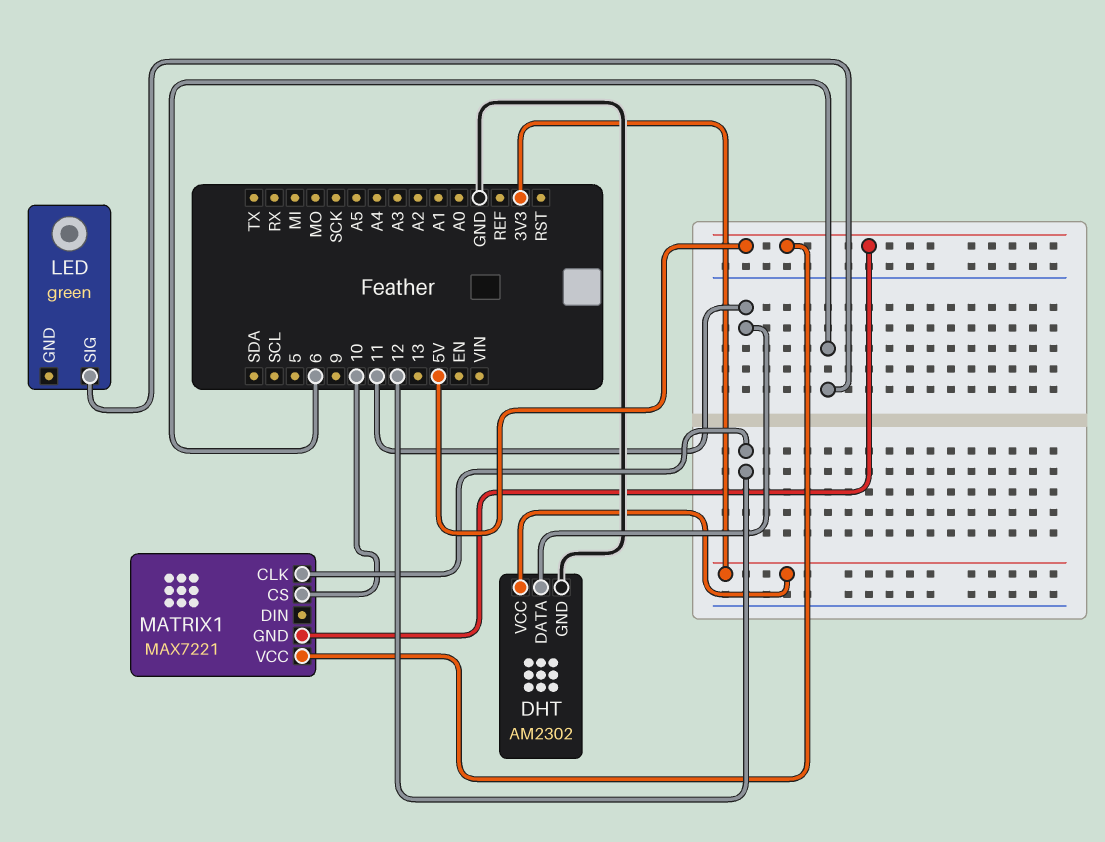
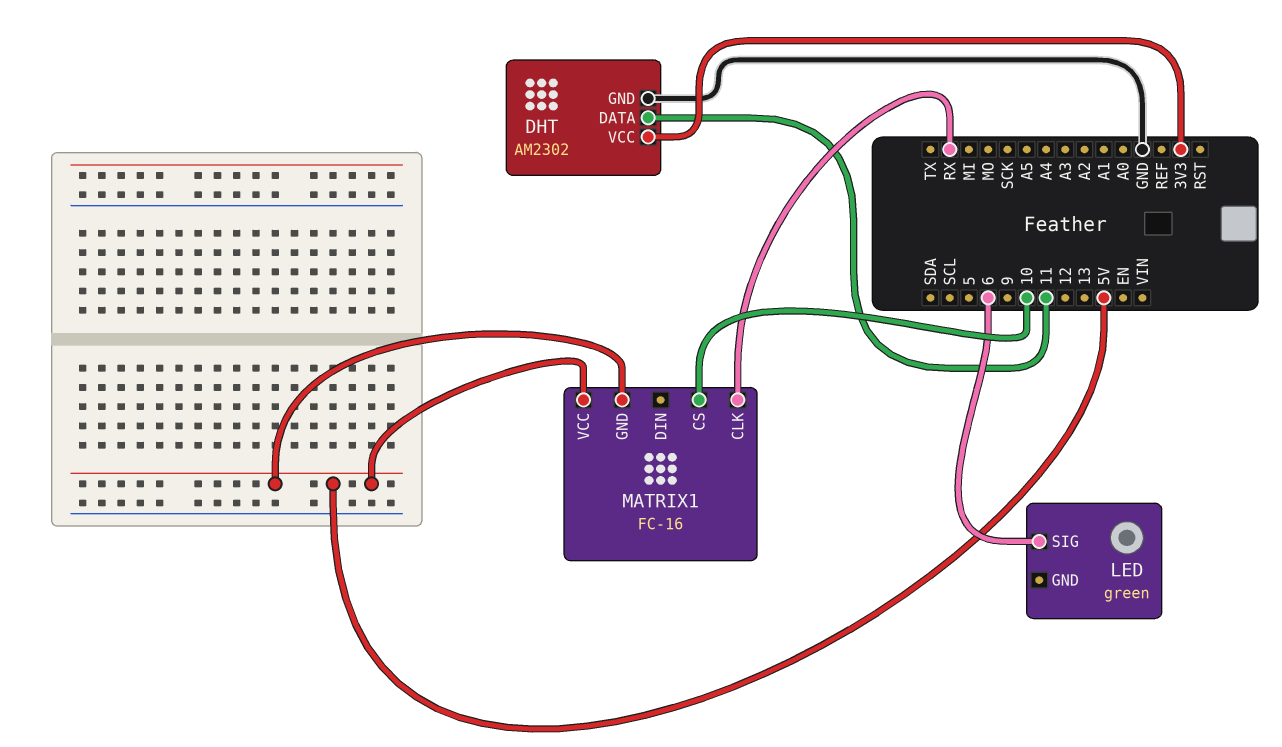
MATRIX1: MAX7221 -> FC-16
MATRIX1 pin CLK: 12 -> RX

